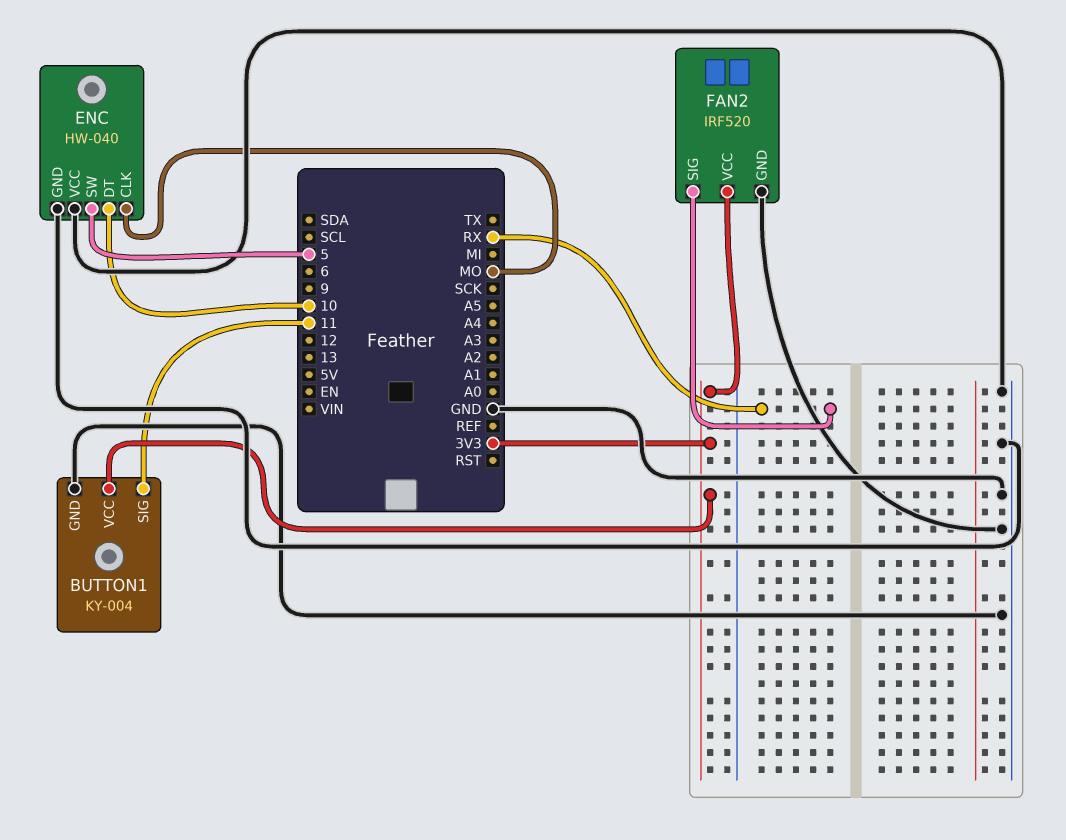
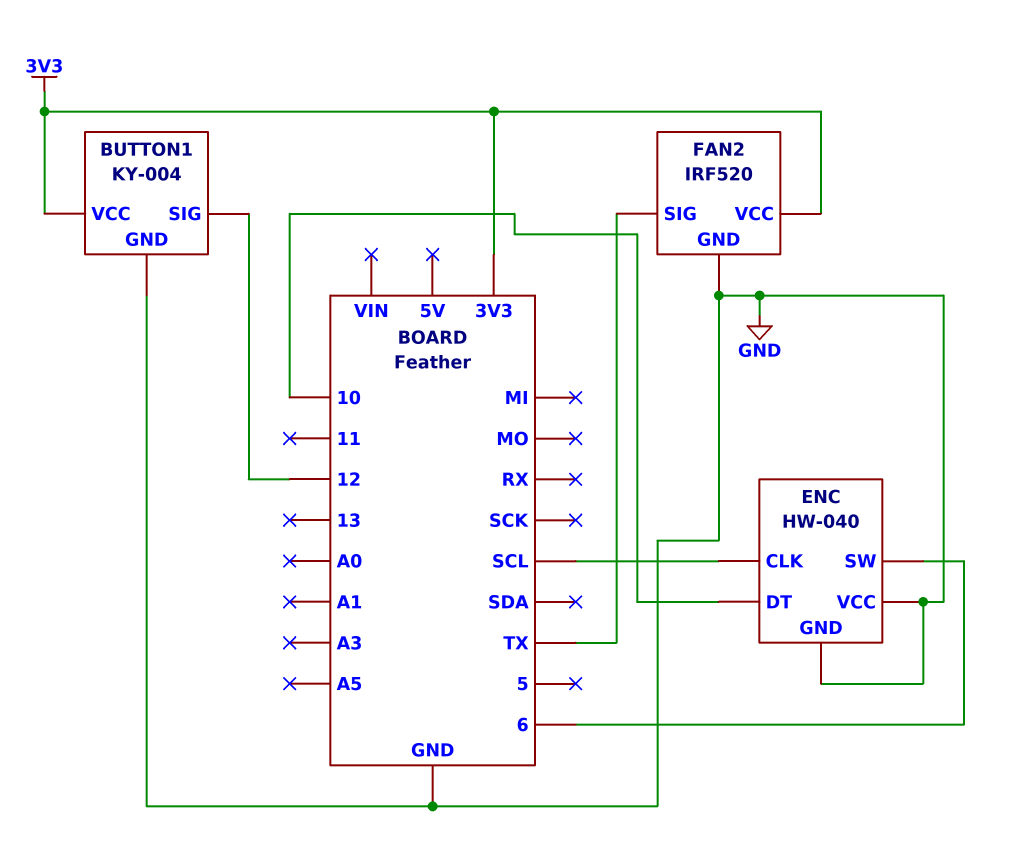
BUTTON1 pin SIG: 11 -> 12
ENC pin CLK: MO -> SCL
ENC pin SW: 5 -> 6
FAN2 pin SIG: RX -> TX

